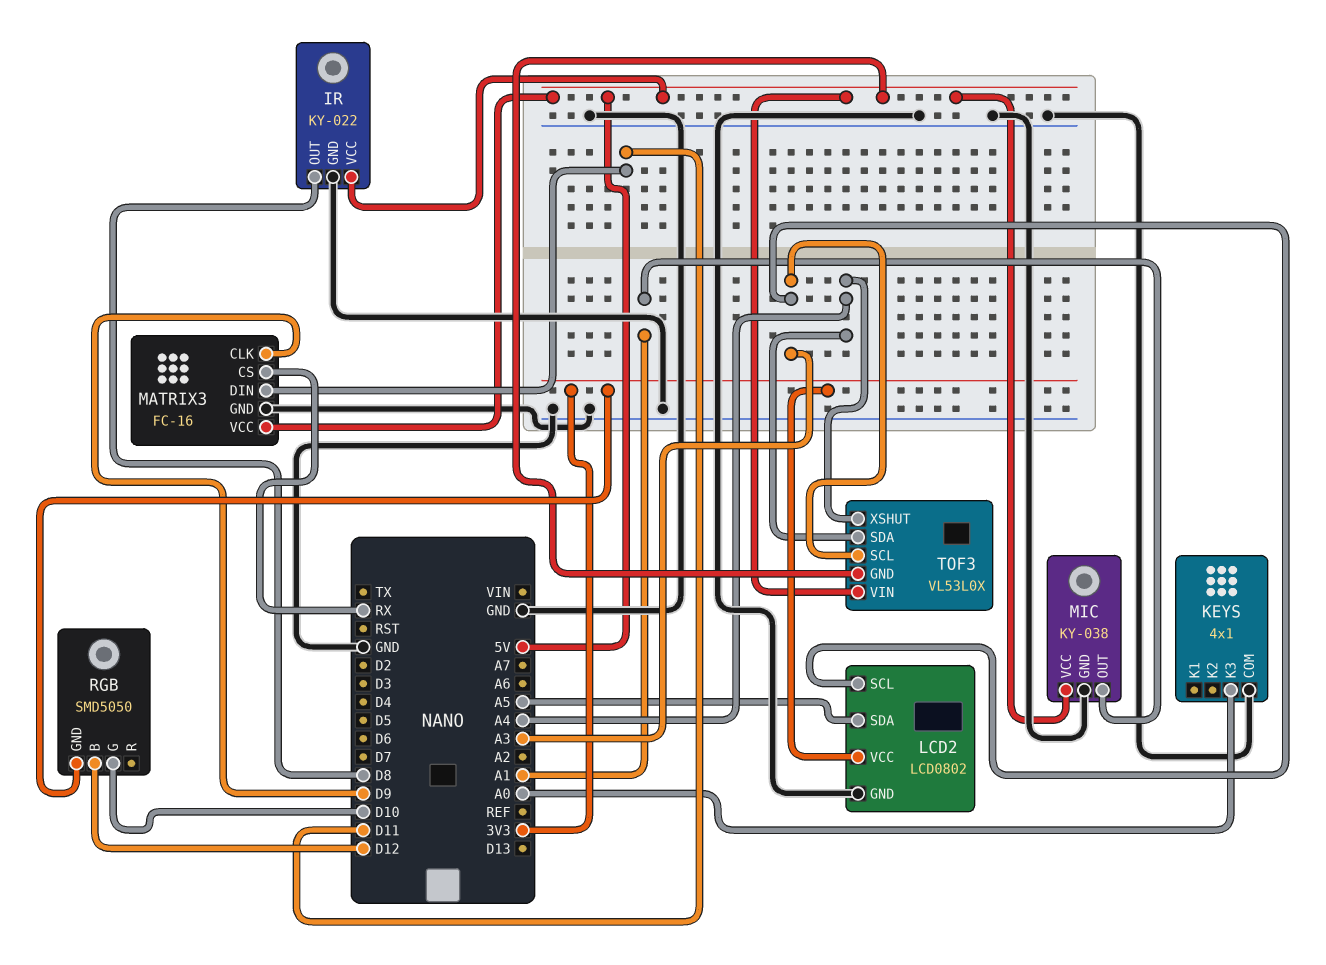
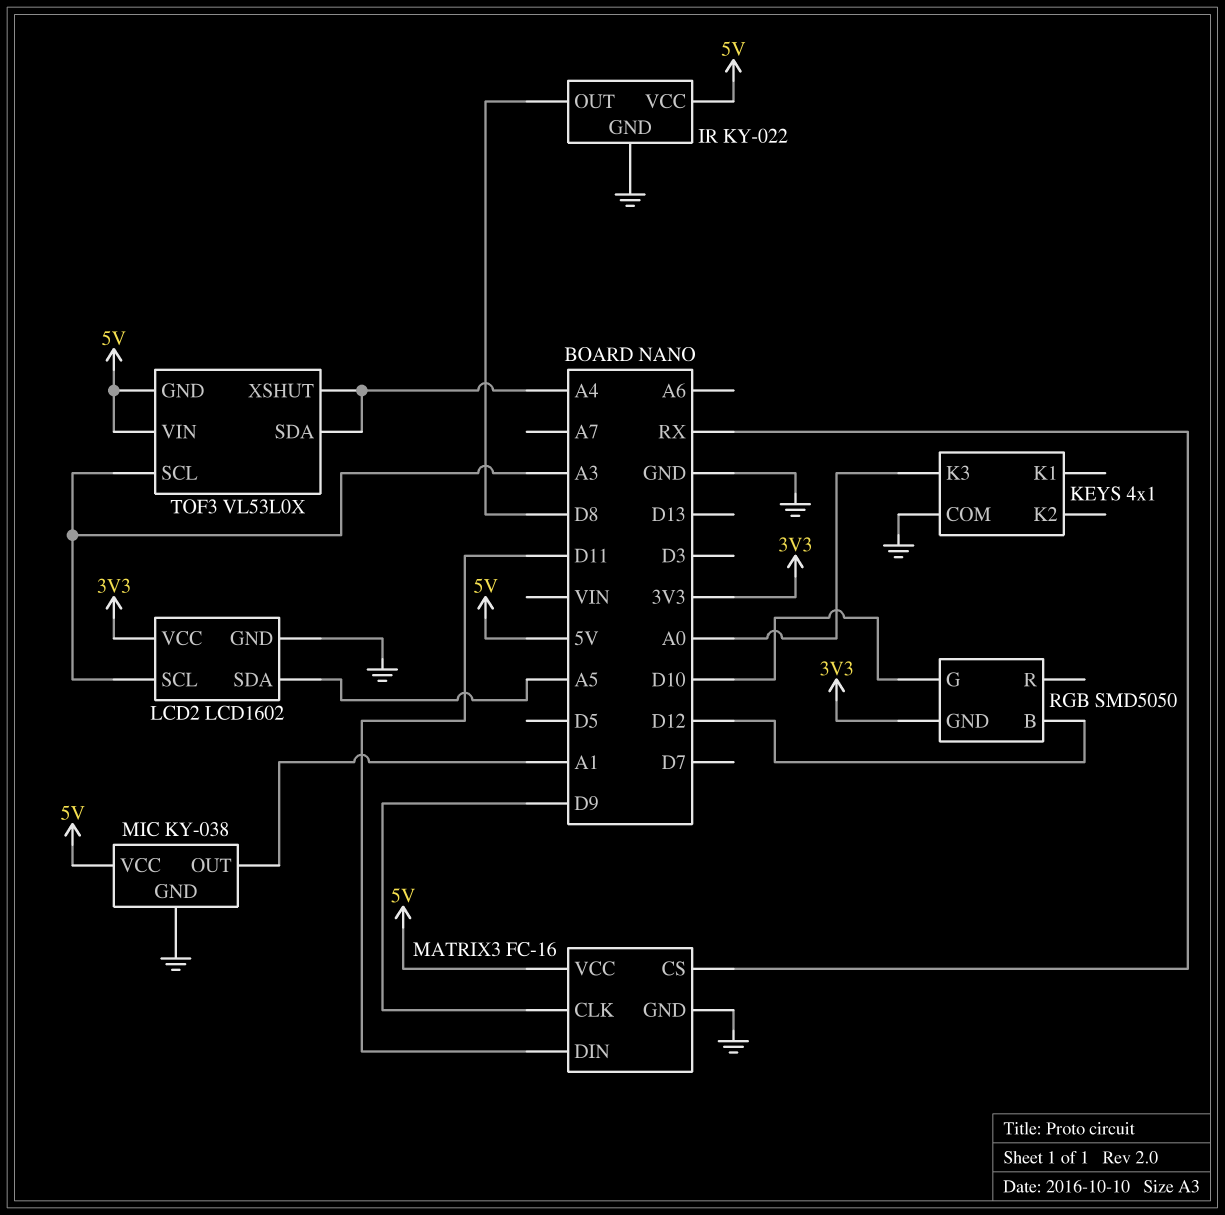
LCD2: LCD0802 -> LCD1602

